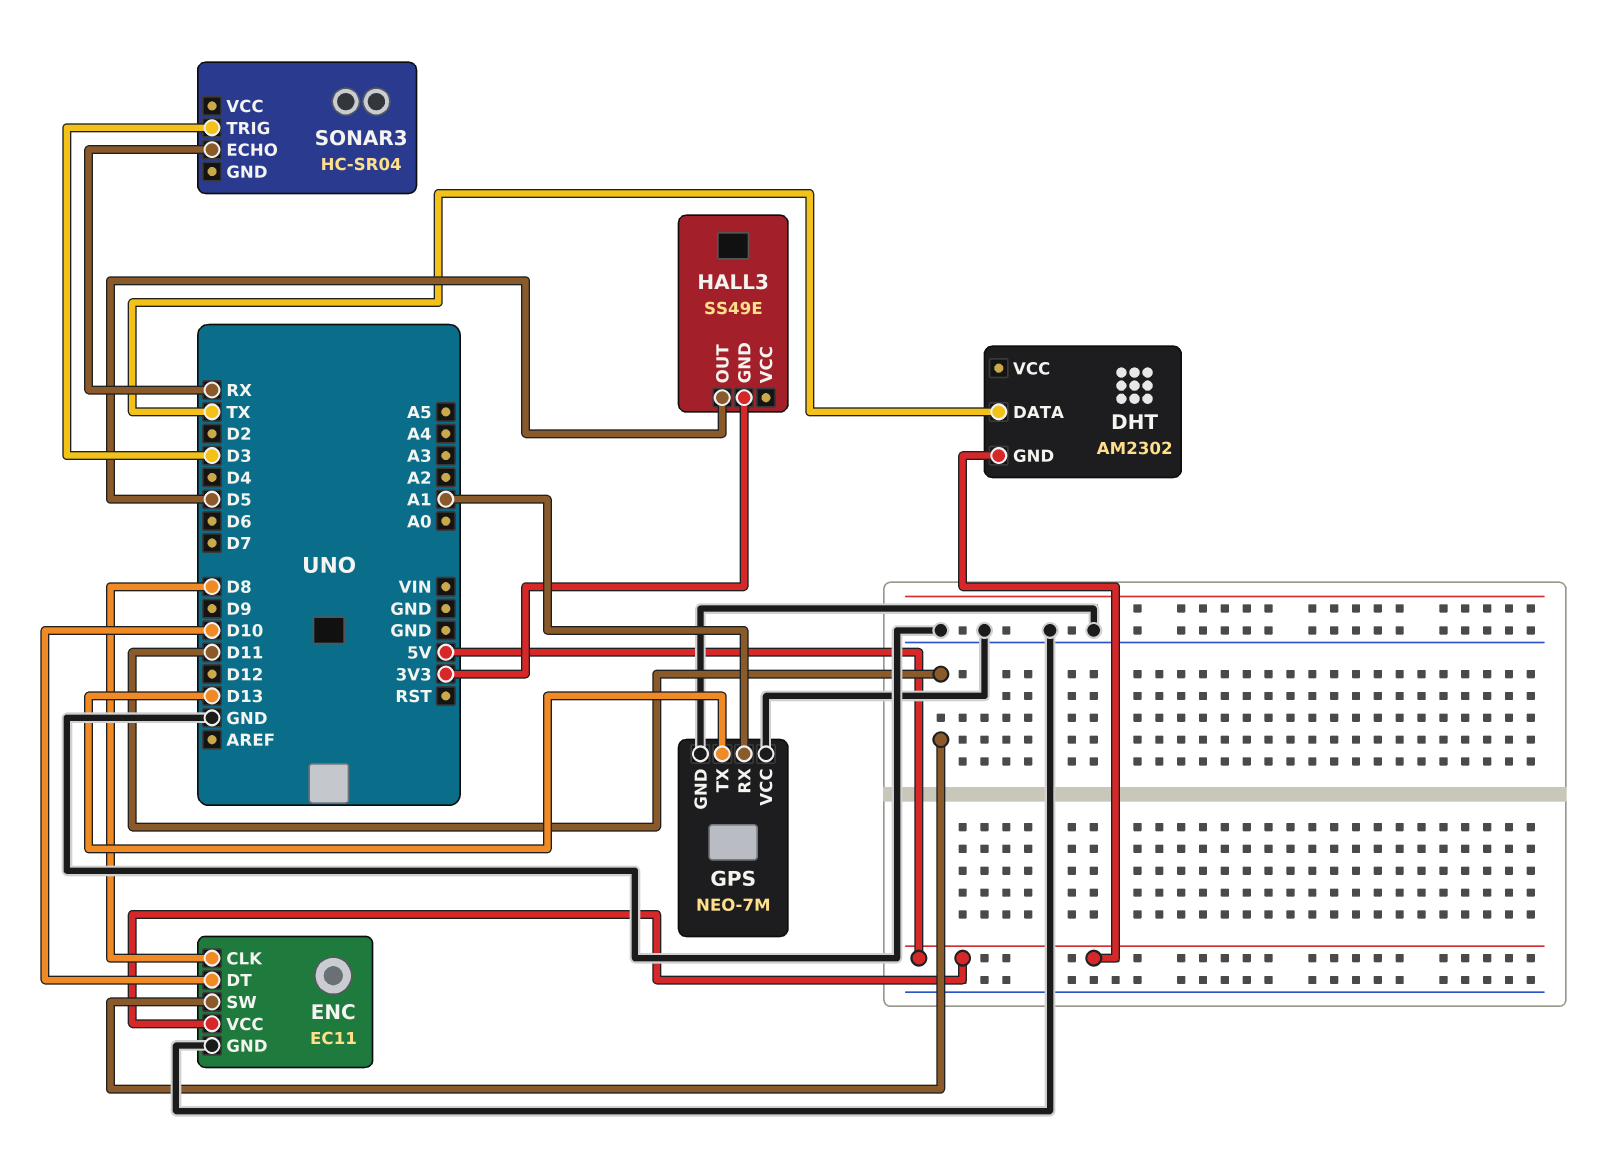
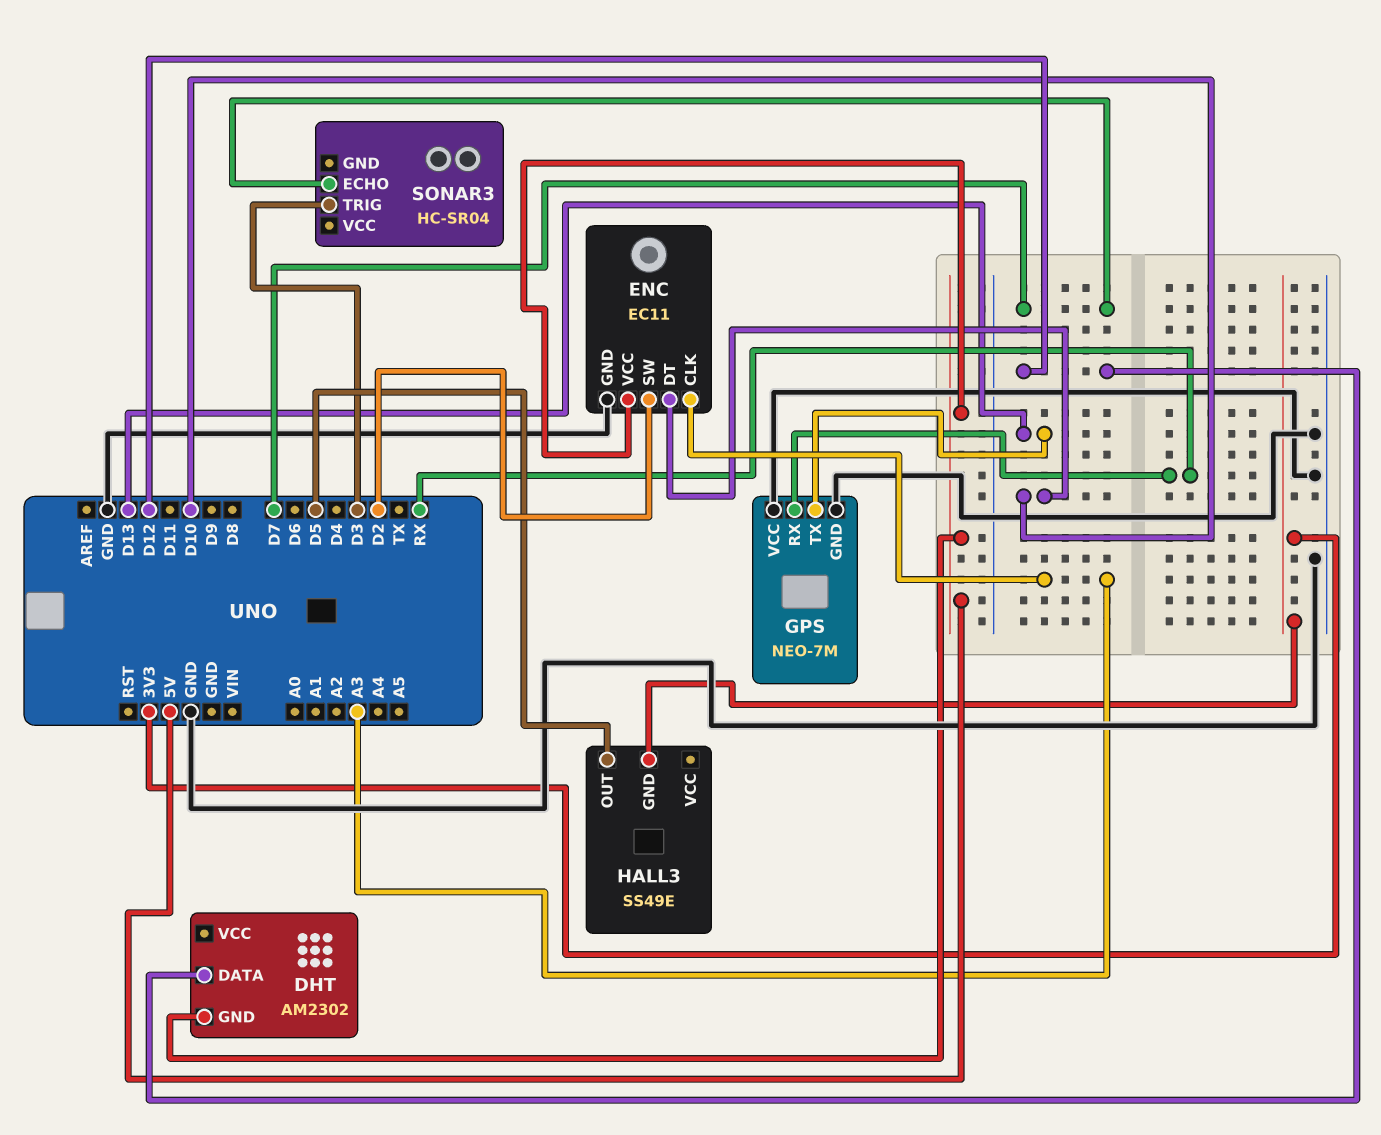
DHT pin DATA: TX -> D12
ENC pin CLK: D8 -> A3
ENC pin SW: D11 -> D2
GPS pin RX: A1 -> RX
SONAR3 pin ECHO: RX -> D7

